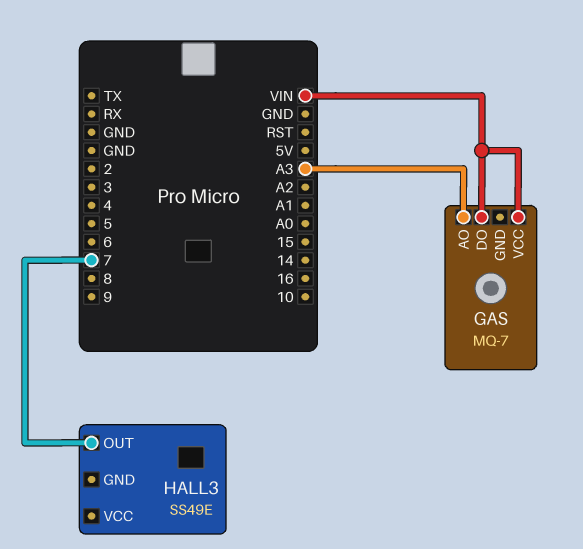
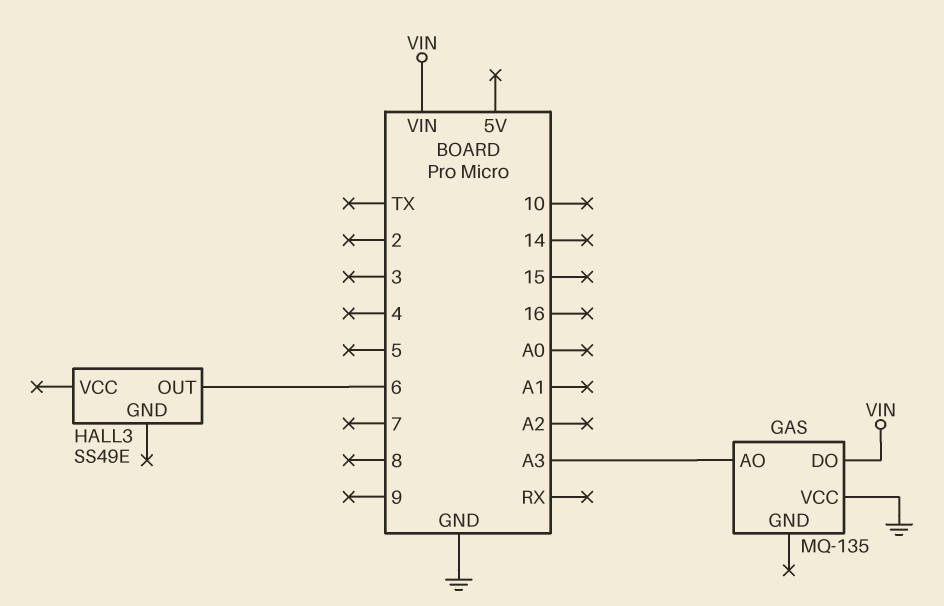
GAS: MQ-7 -> MQ-135
GAS pin VCC: VIN -> GND
HALL3 pin OUT: 7 -> 6

